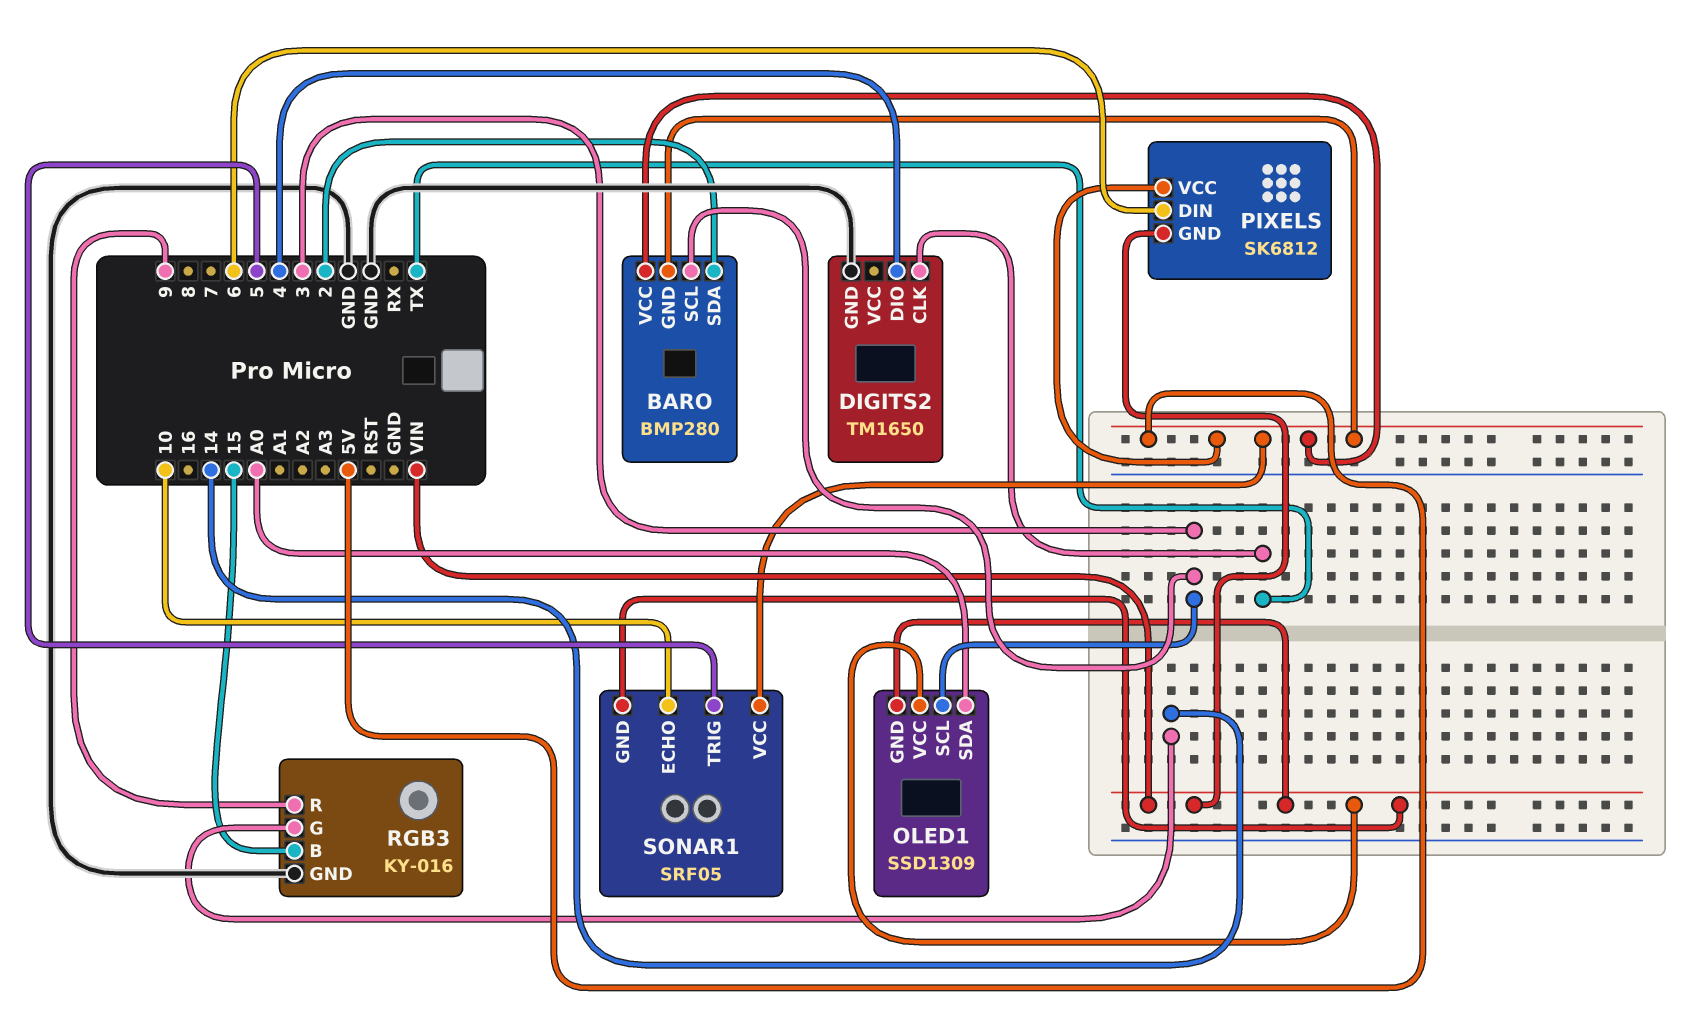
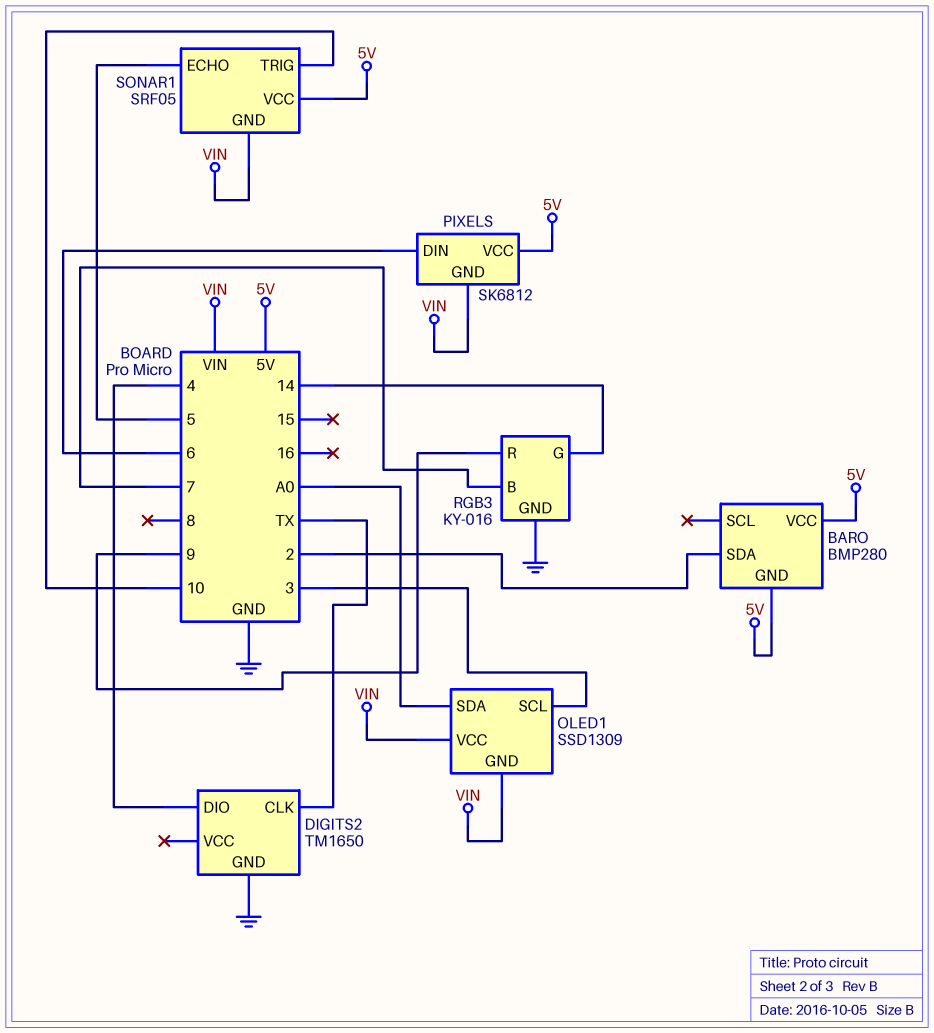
BARO pin SCL: 3 -> none
RGB3 pin B: 15 -> 7
SONAR1 pin ECHO: 10 -> 5
SONAR1 pin TRIG: 5 -> 10

